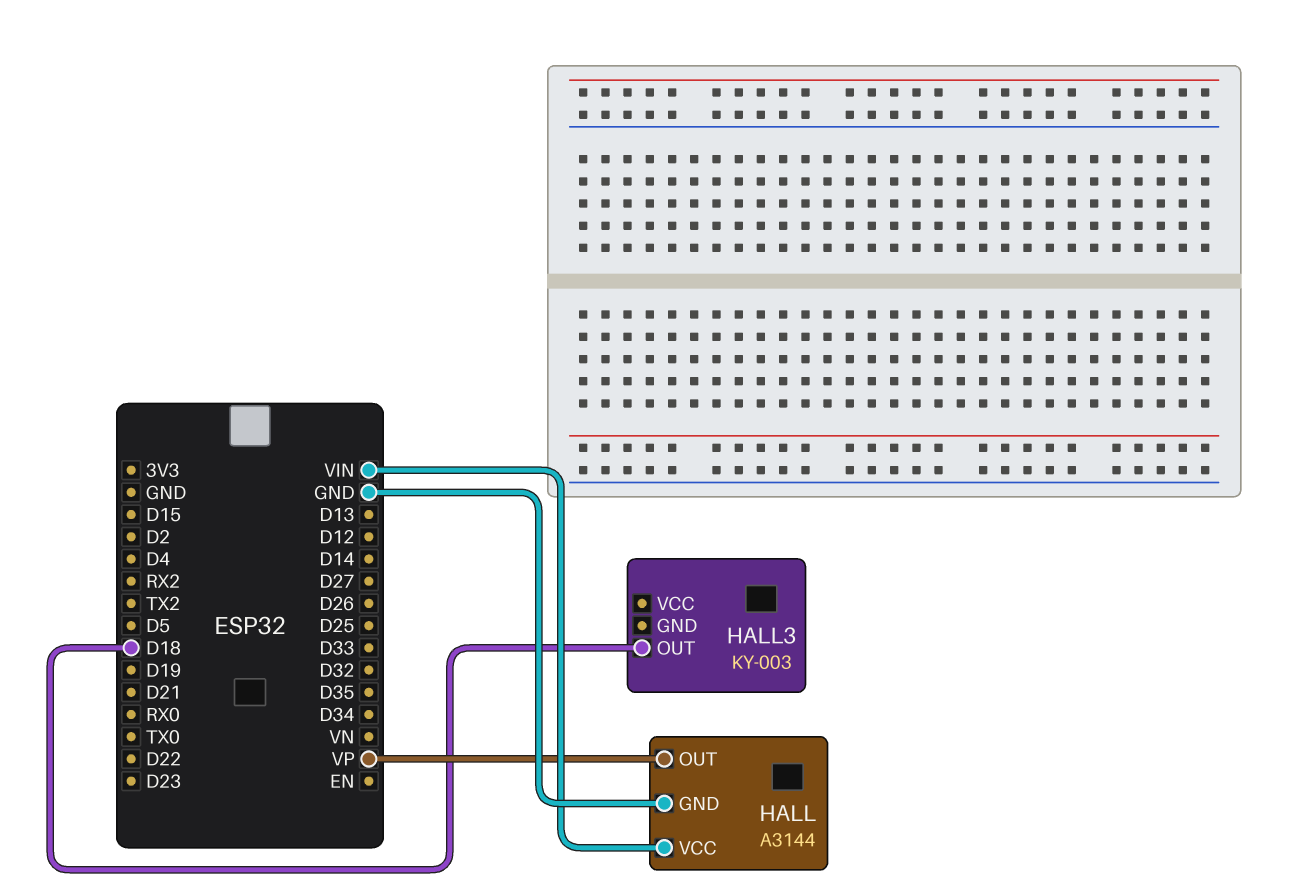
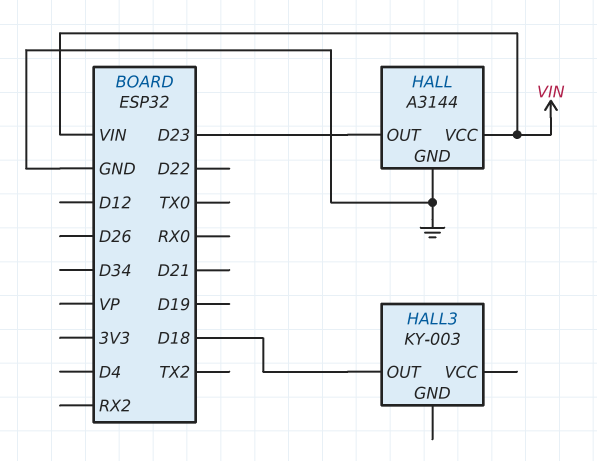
HALL pin OUT: VP -> D23

